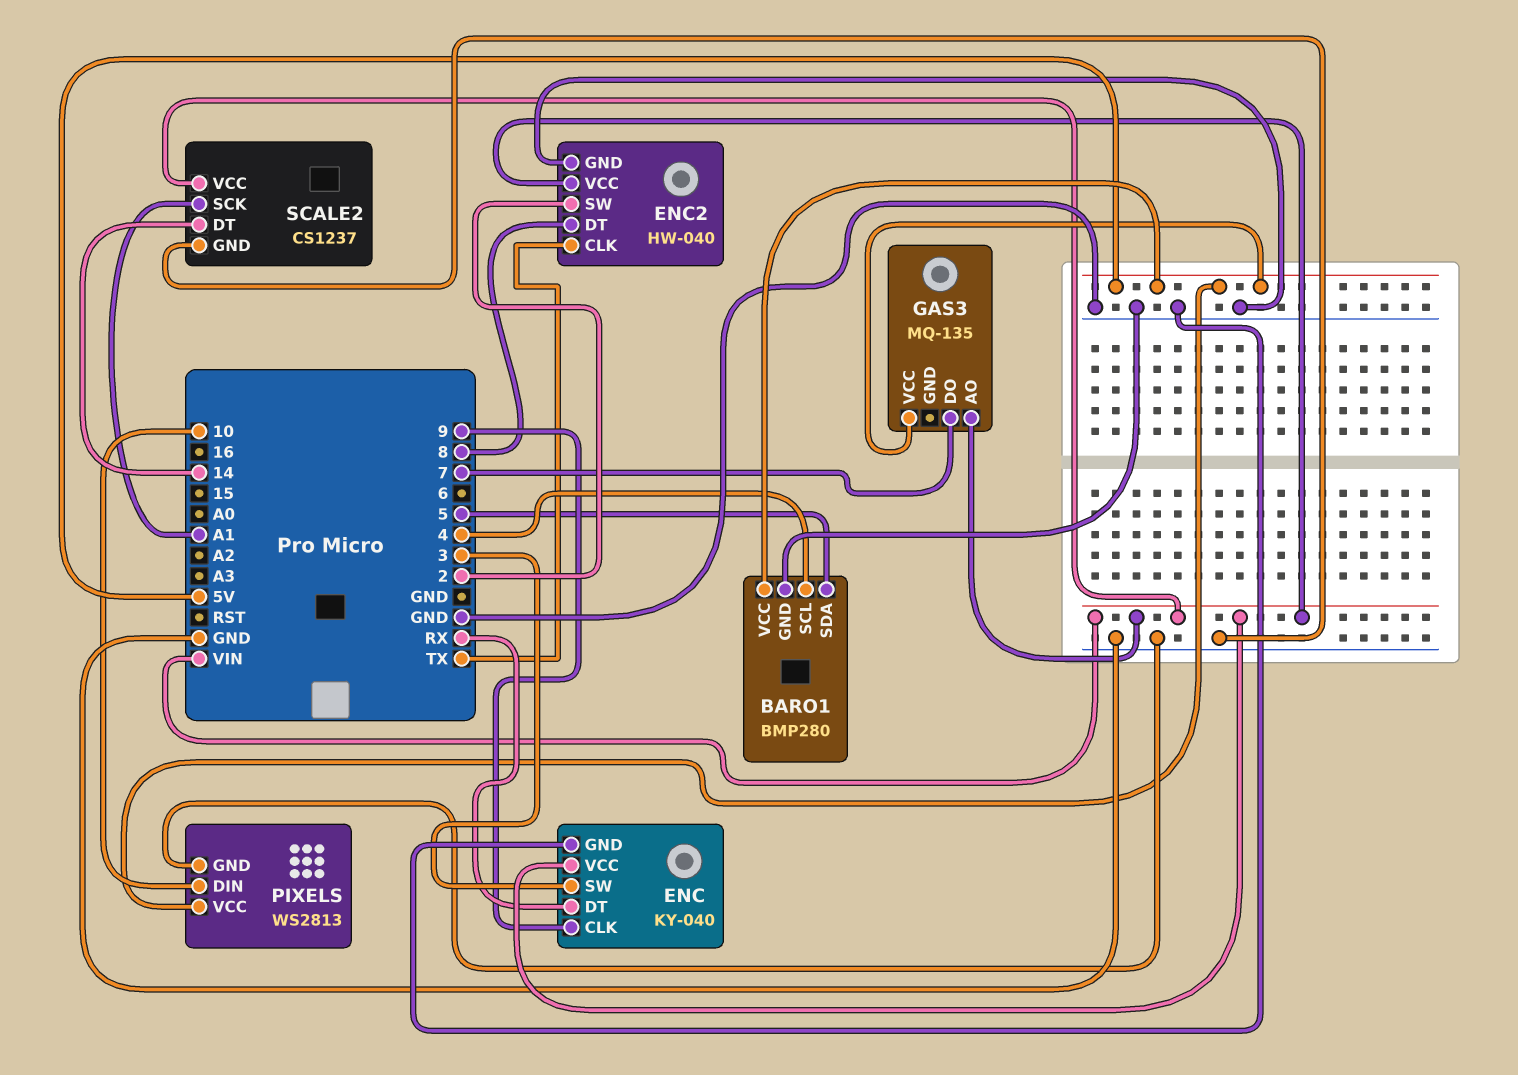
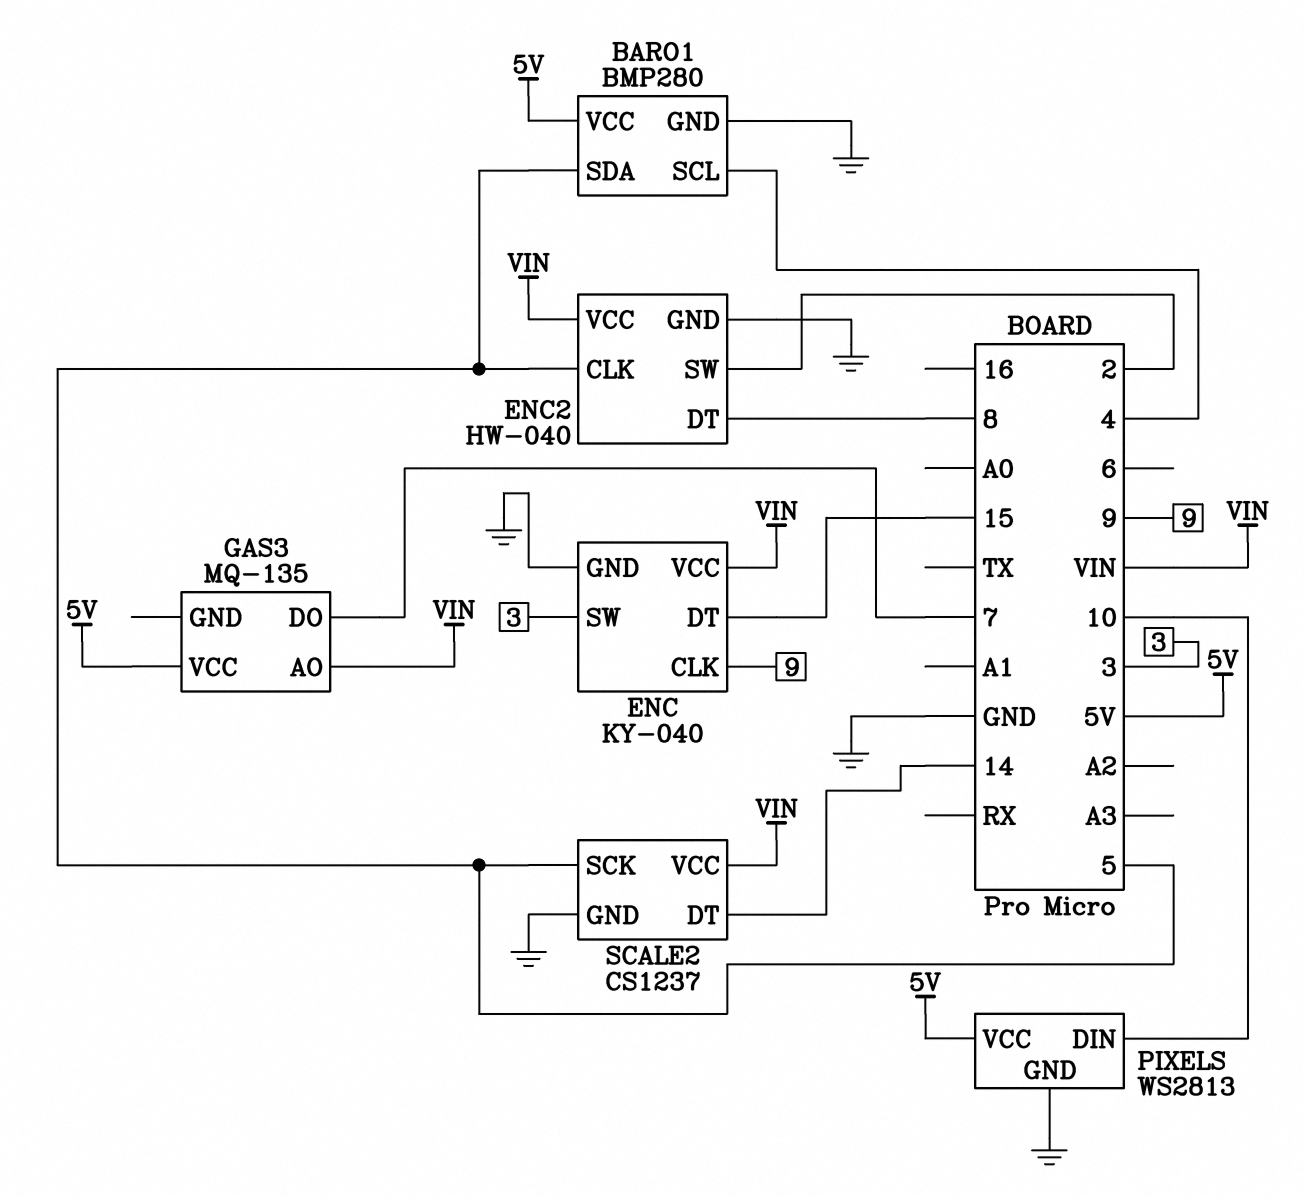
ENC pin DT: RX -> 15
ENC2 pin CLK: TX -> 5
SCALE2 pin SCK: A1 -> 5

